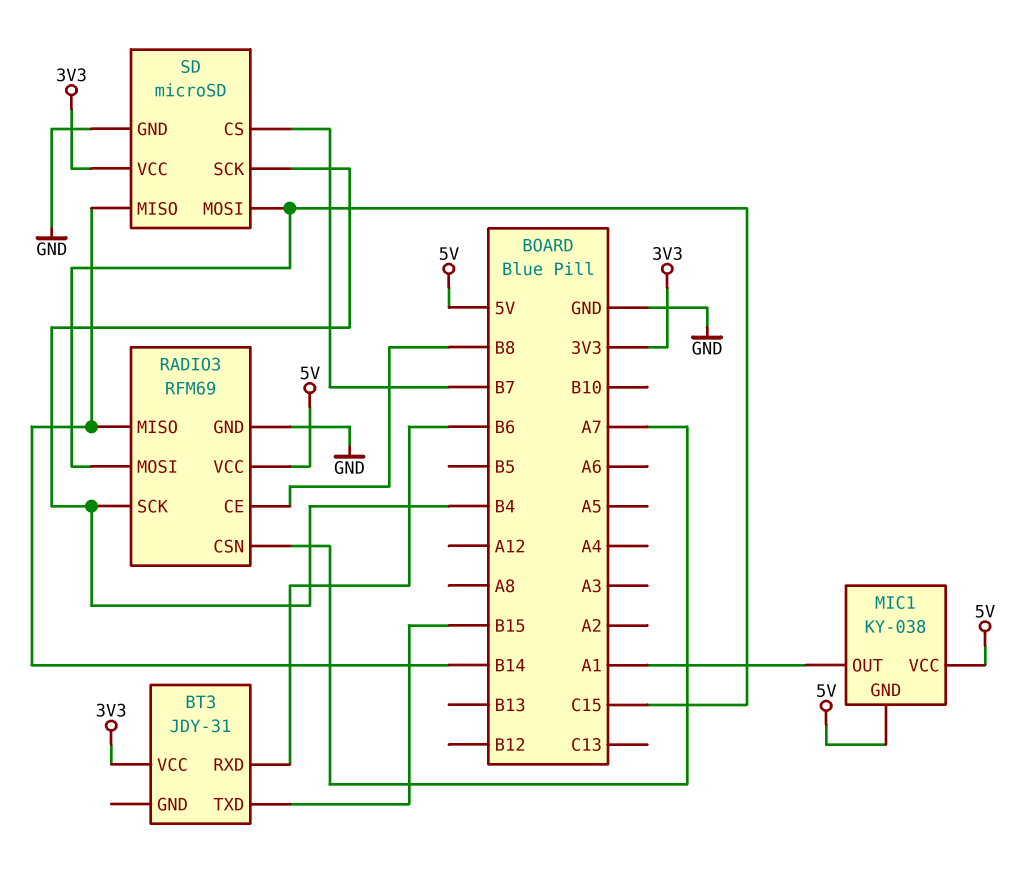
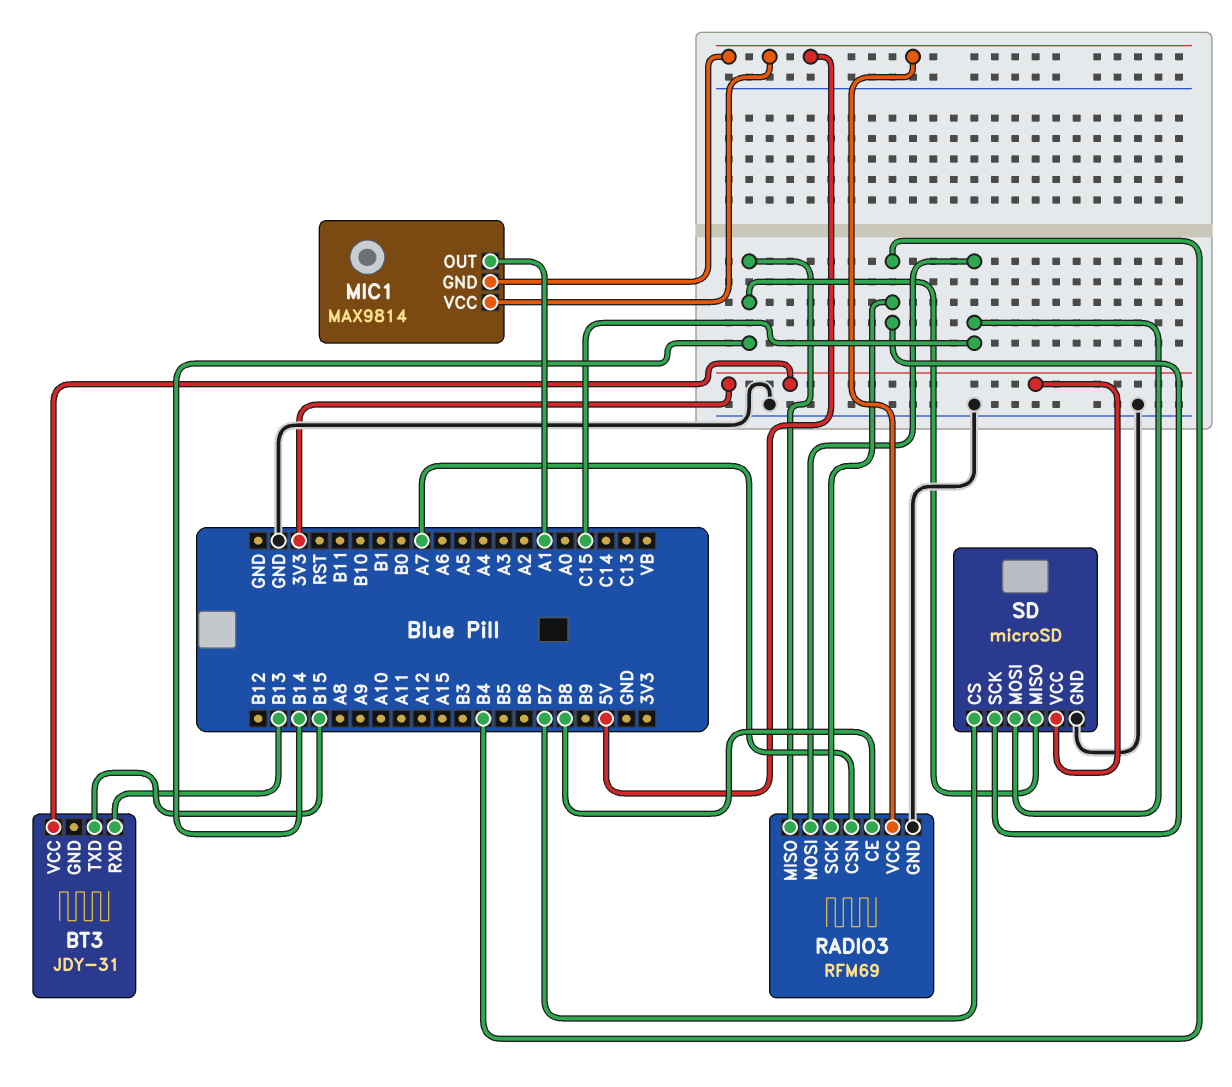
BT3 pin RXD: B6 -> B13
MIC1: KY-038 -> MAX9814

